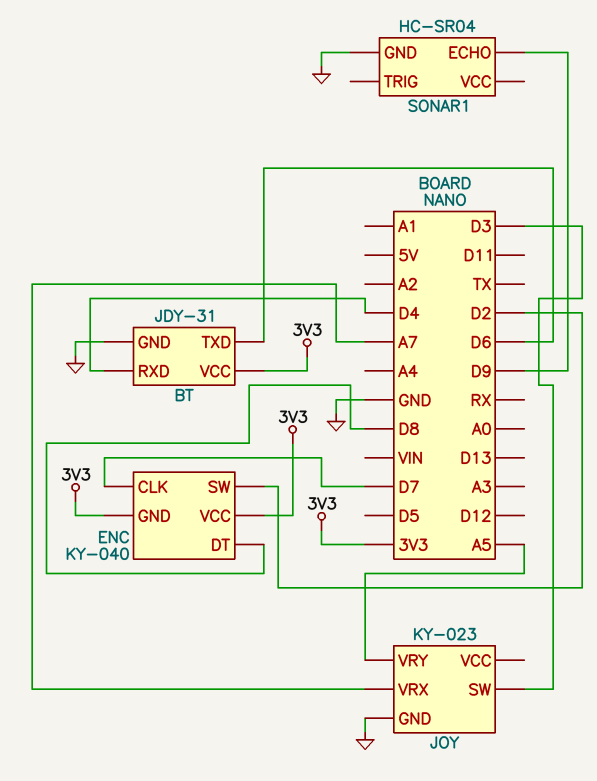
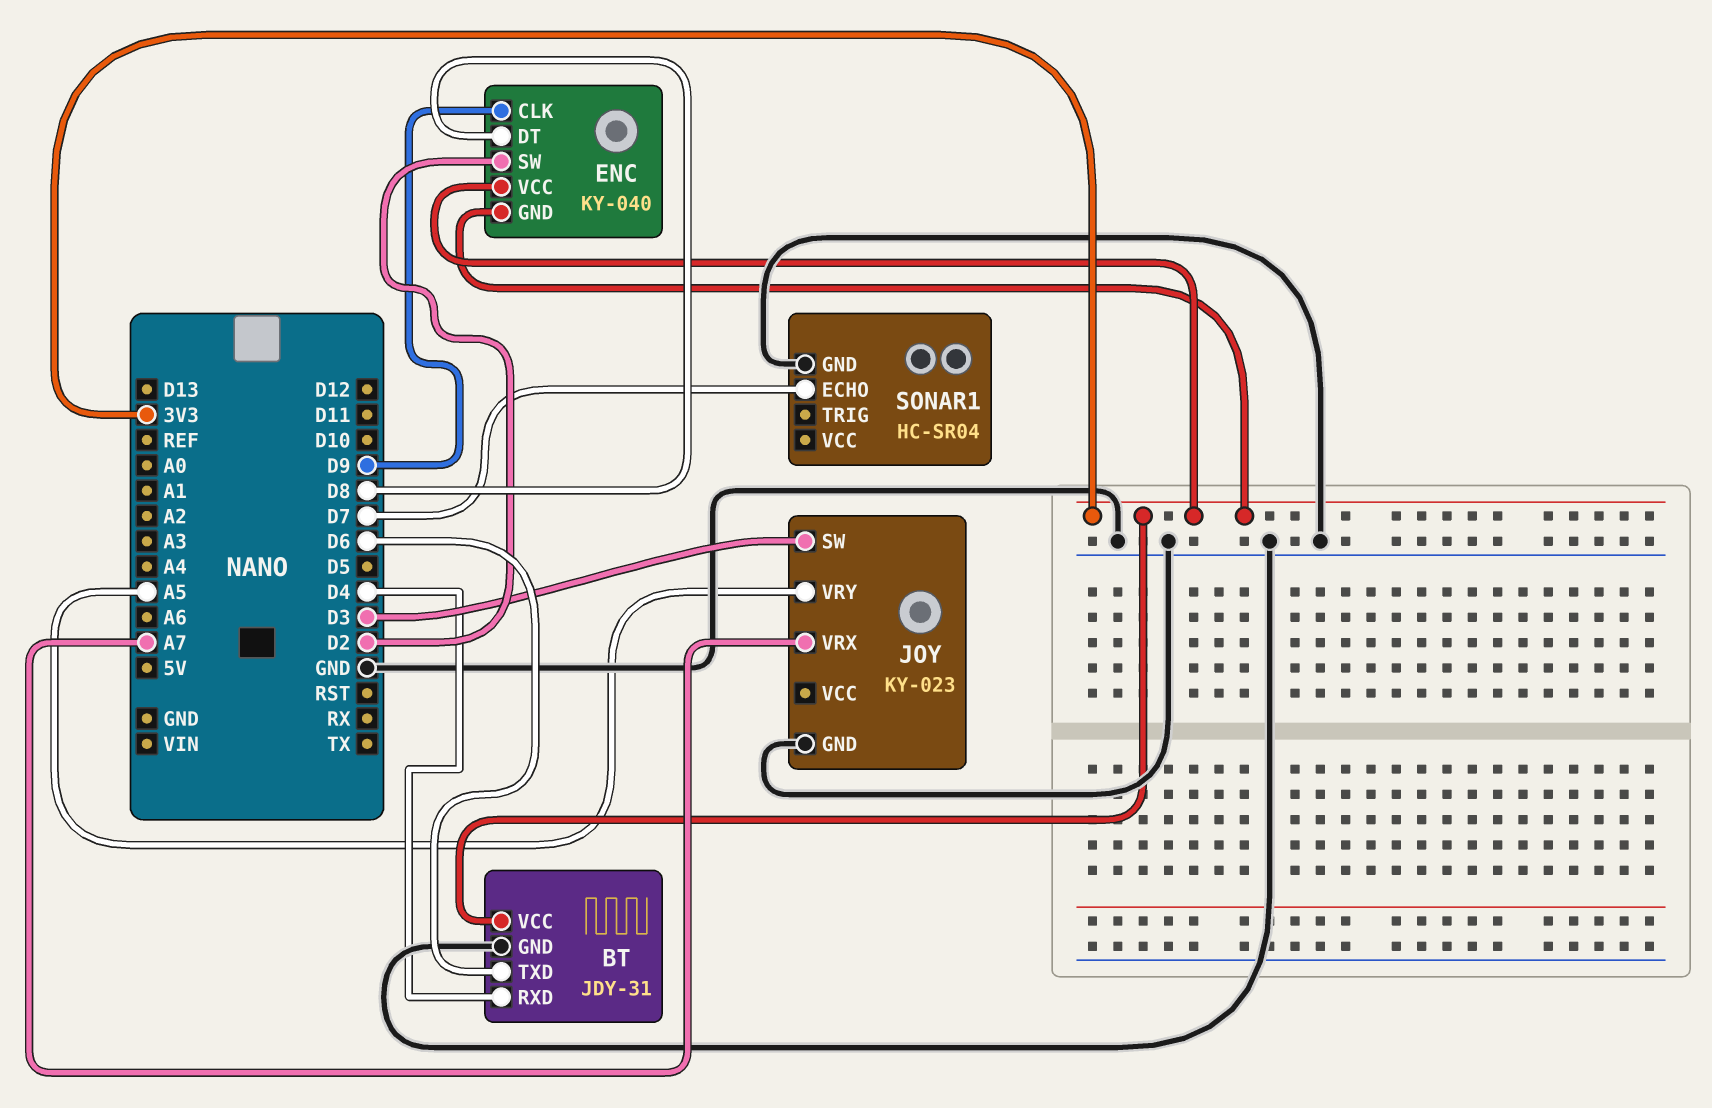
ENC pin CLK: D7 -> D9
SONAR1 pin ECHO: D9 -> D7

